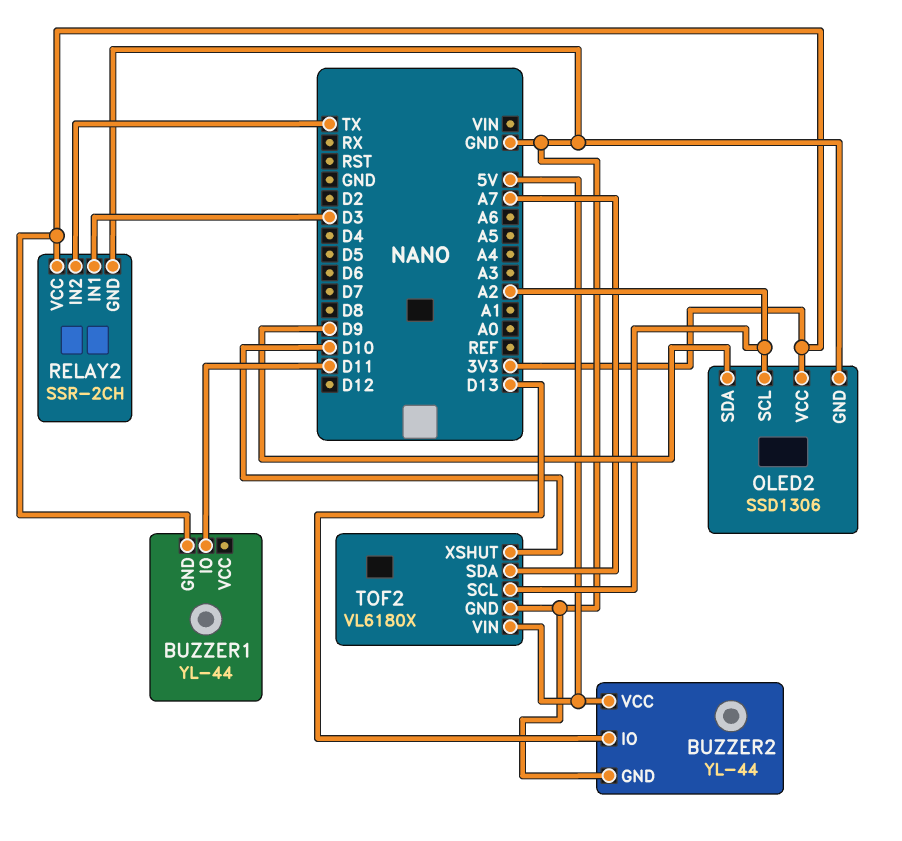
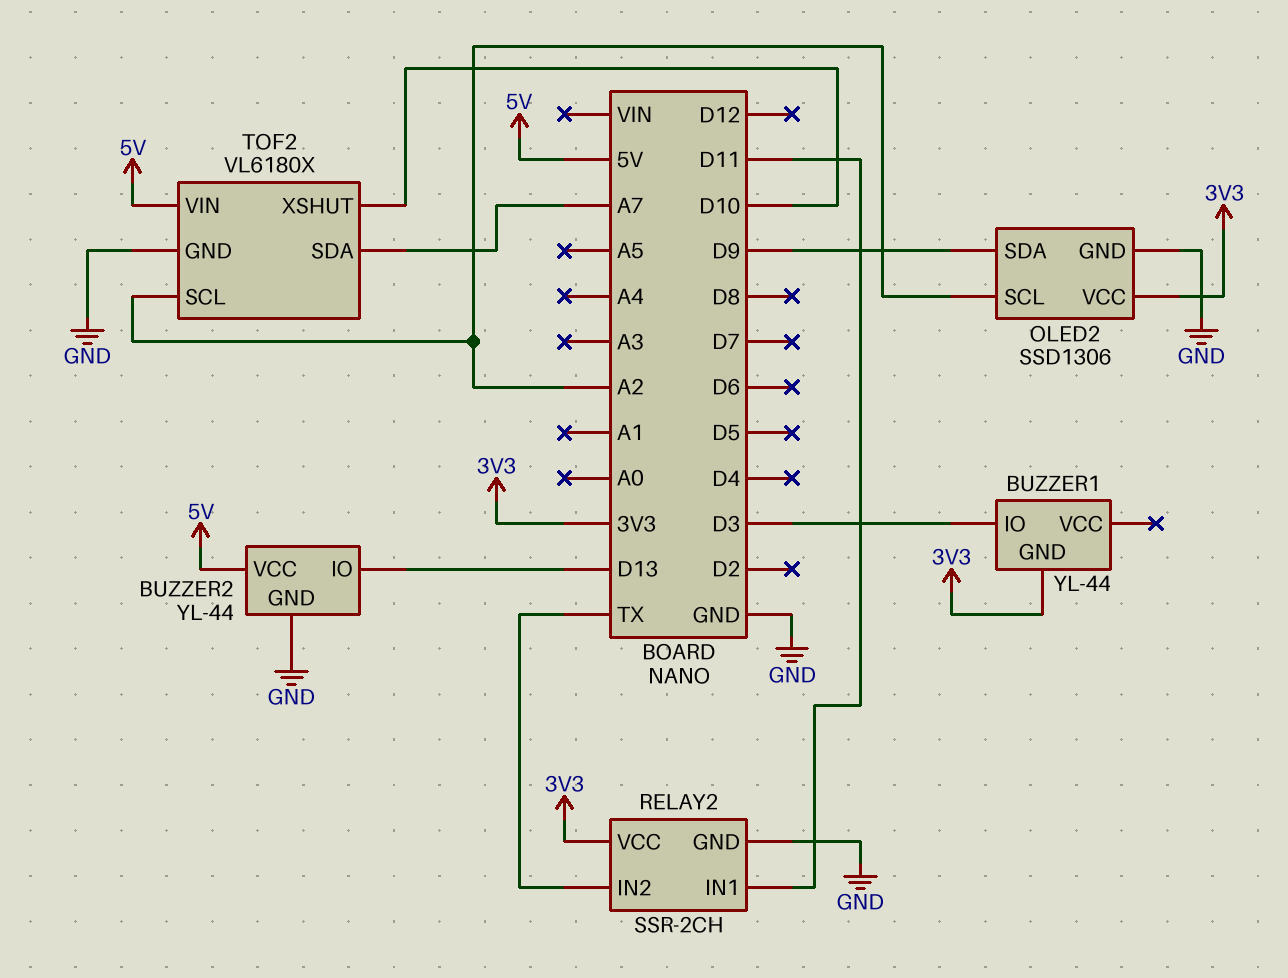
BUZZER1 pin IO: D11 -> D3
RELAY2 pin IN1: D3 -> D11

